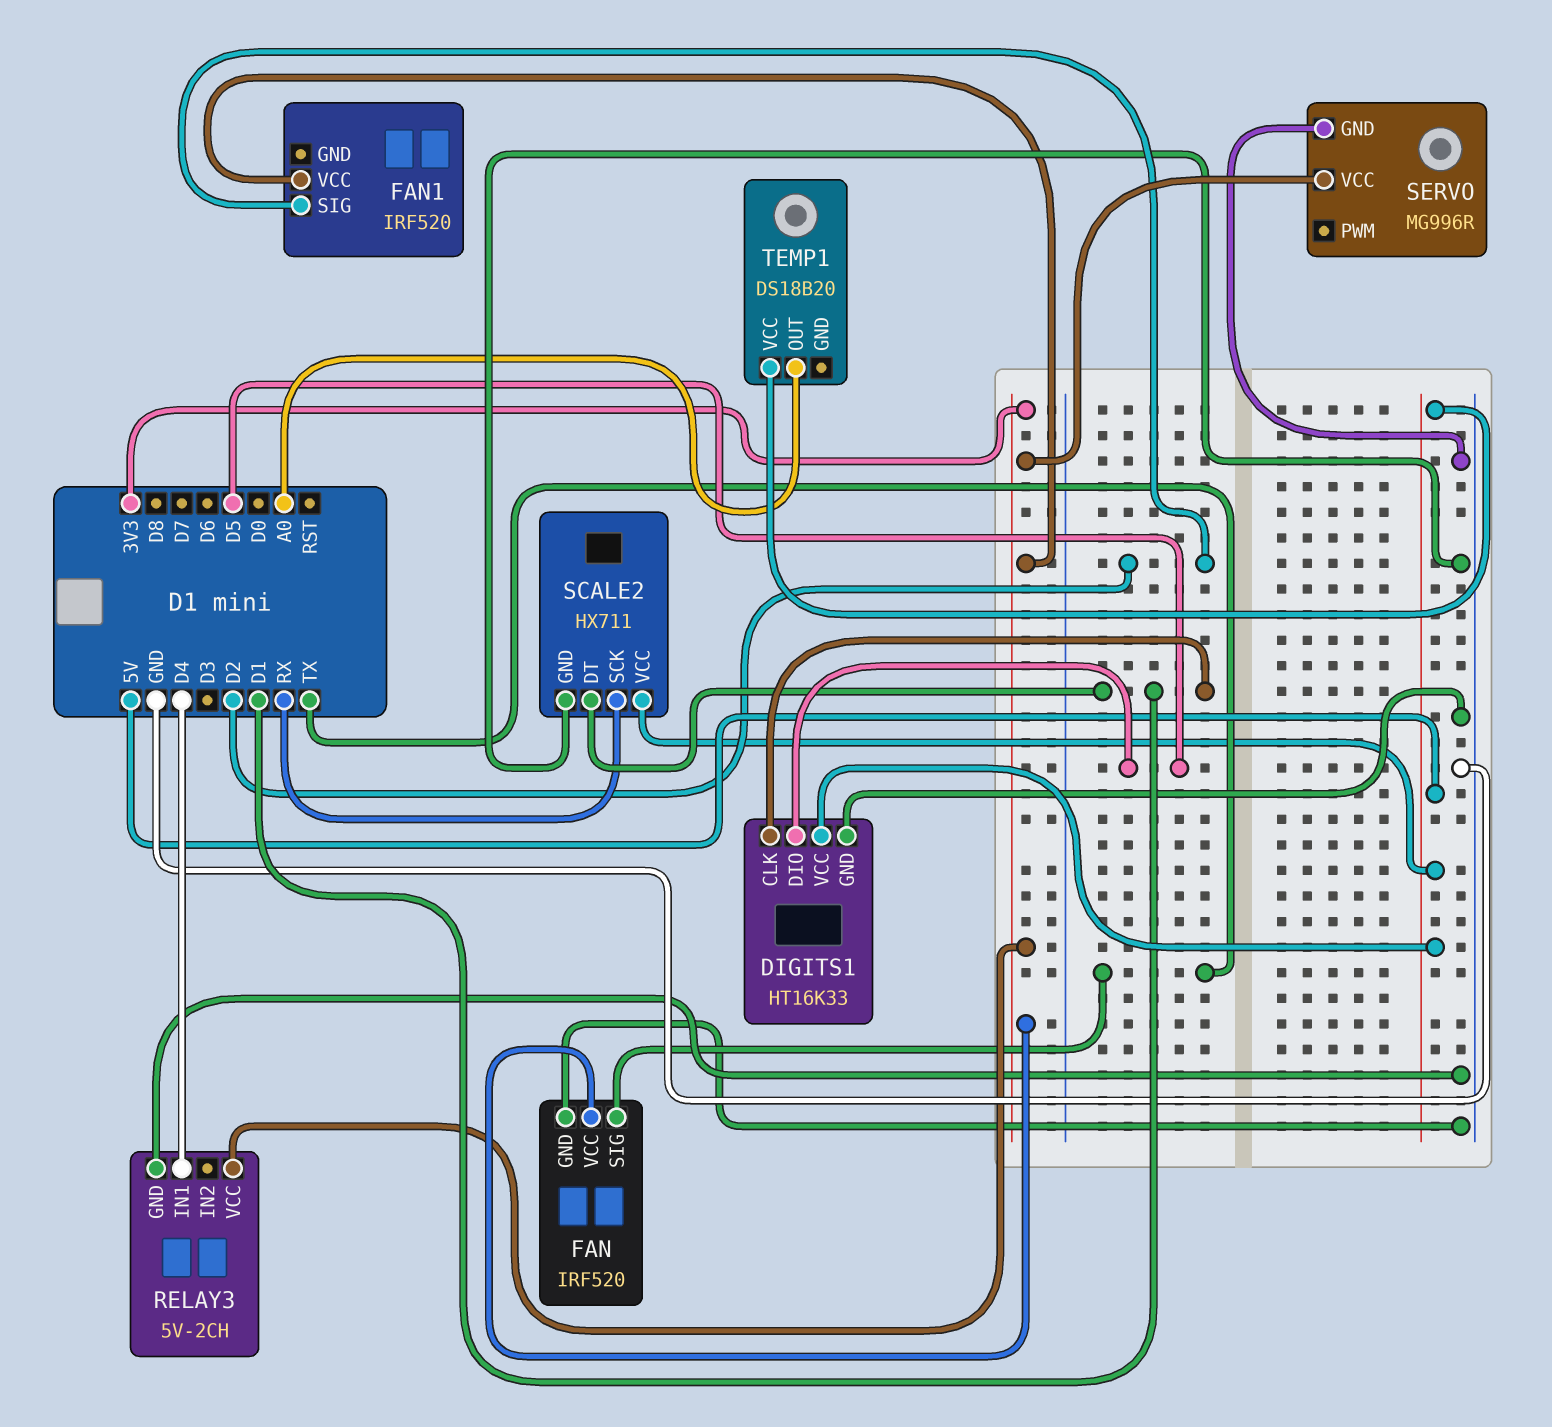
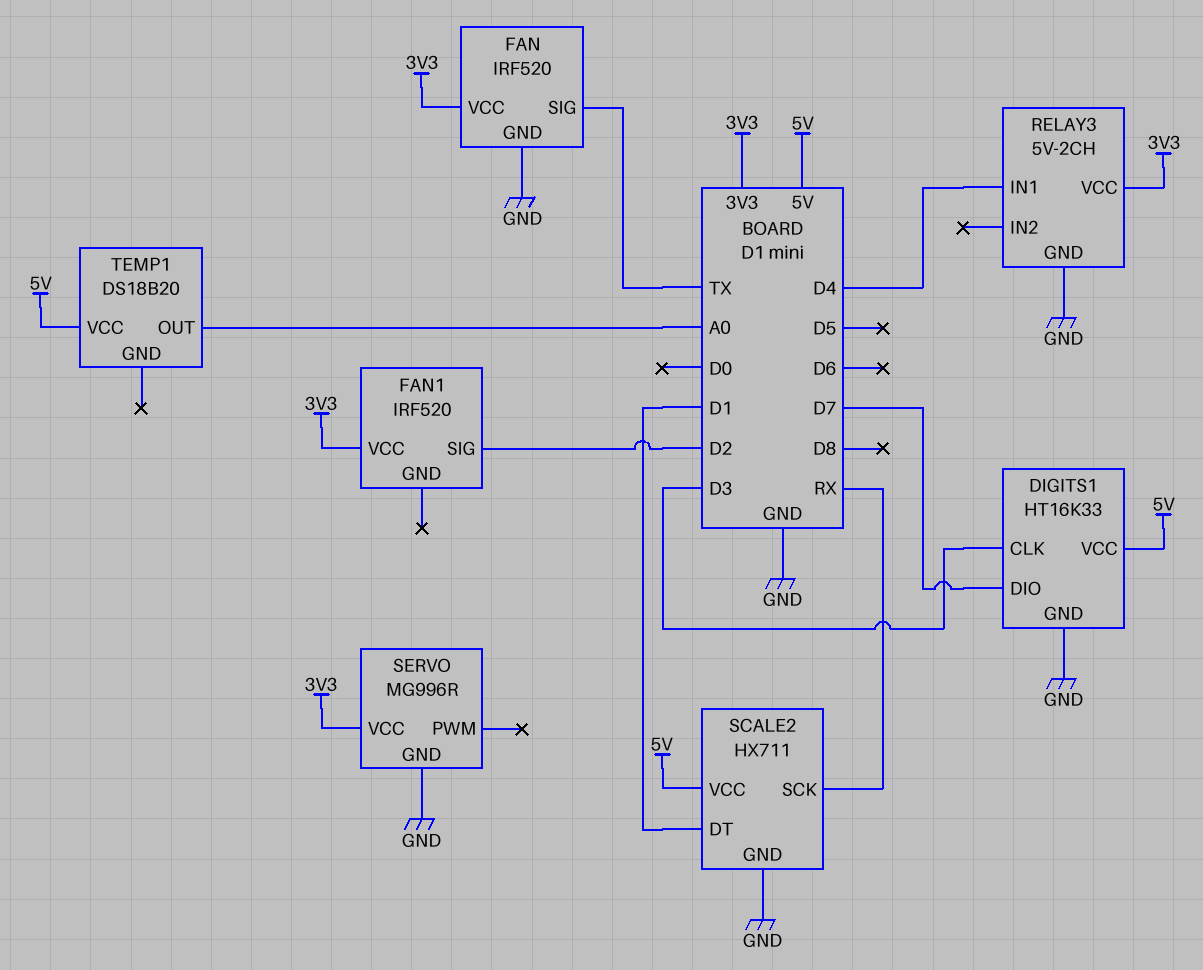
DIGITS1 pin CLK: D1 -> D3
DIGITS1 pin DIO: D5 -> D7

